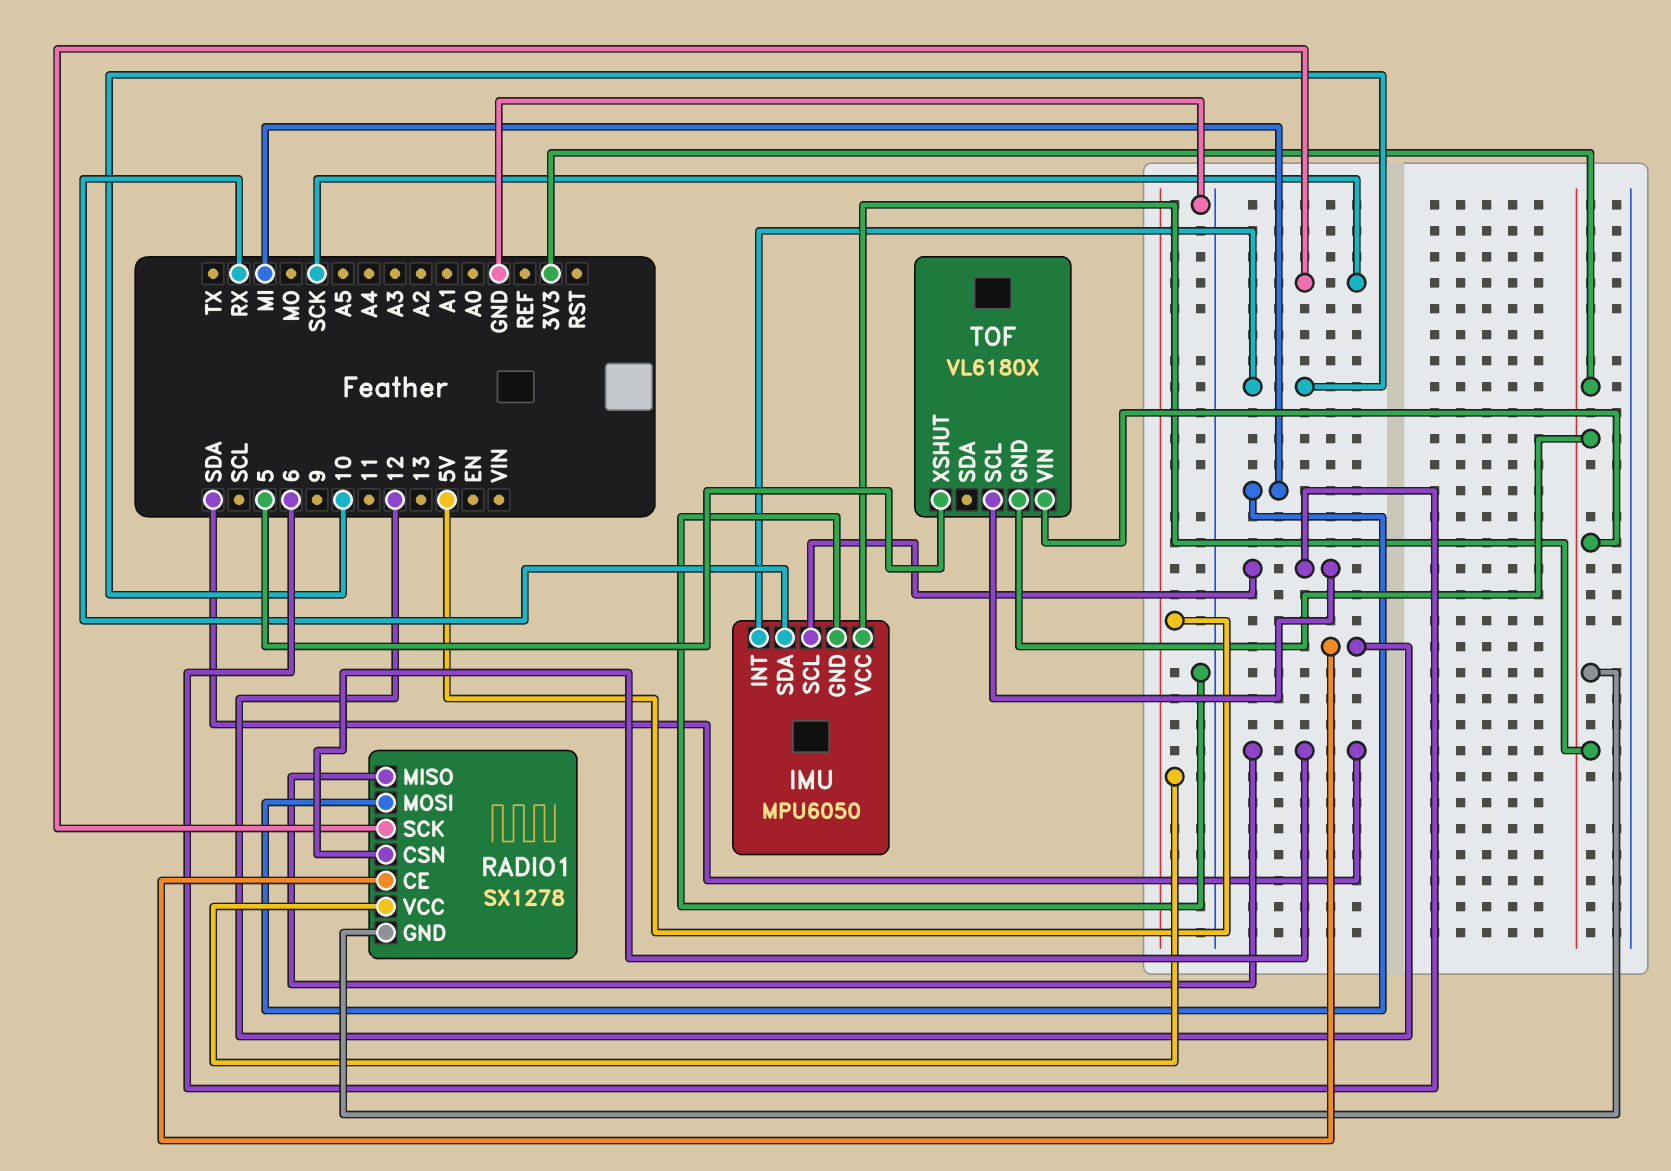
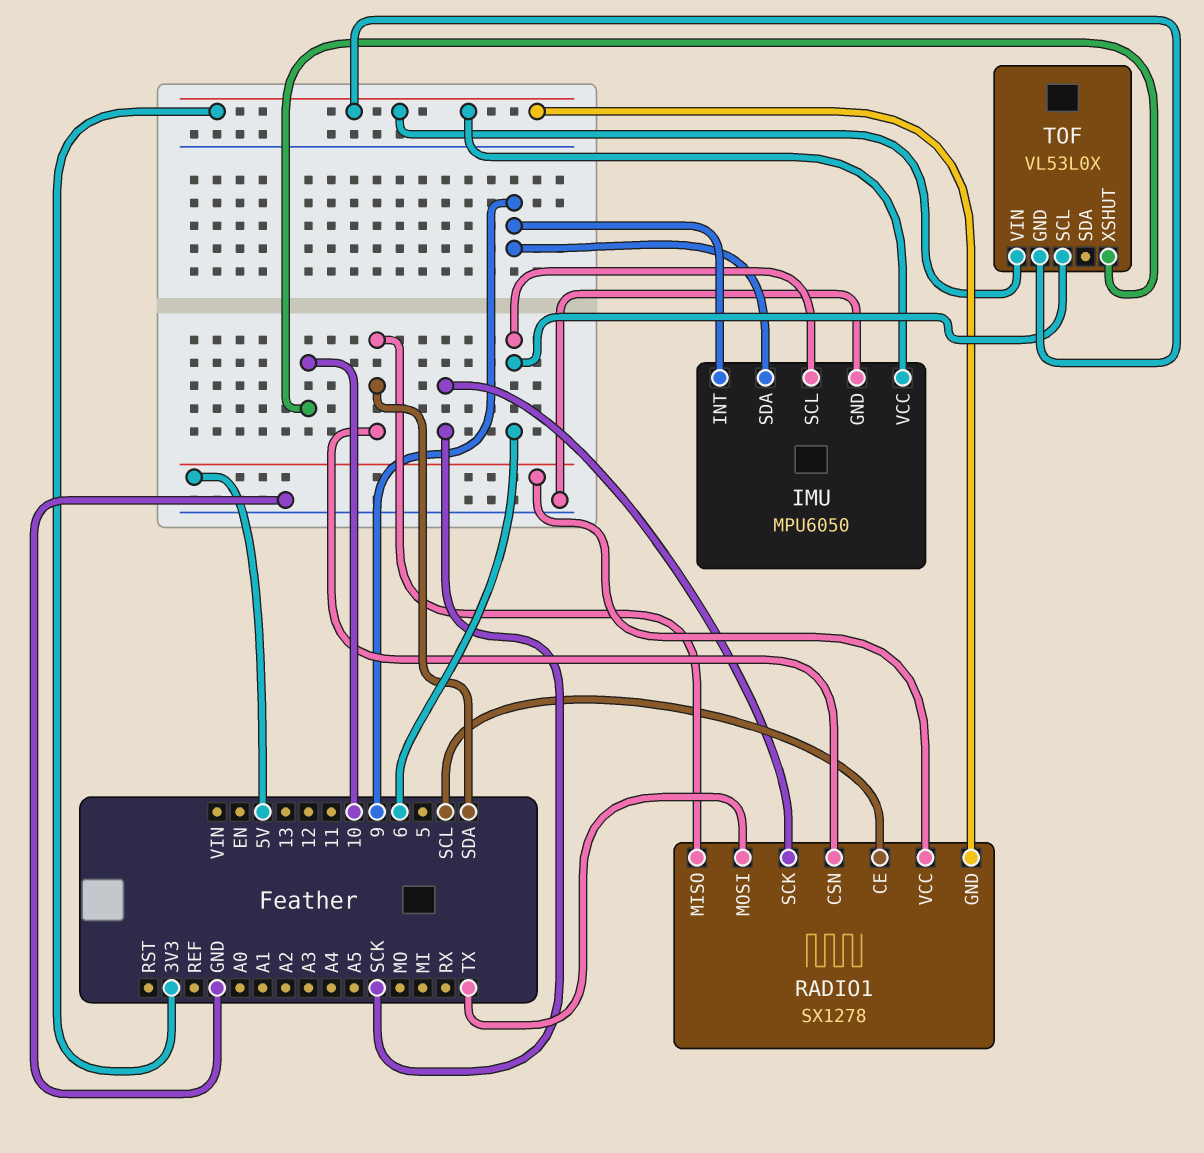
IMU pin INT: 10 -> 9
IMU pin SDA: RX -> 9
RADIO1 pin CE: 12 -> SCL
RADIO1 pin MOSI: MI -> TX
TOF: VL6180X -> VL53L0X
TOF pin XSHUT: 5 -> 10

